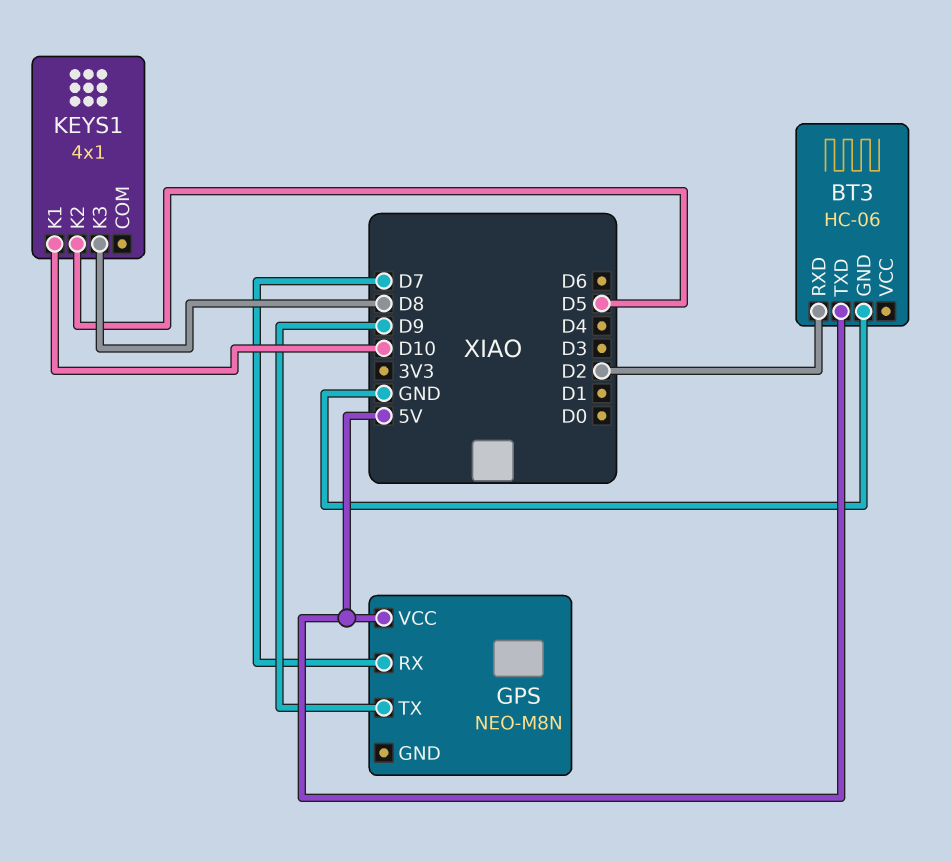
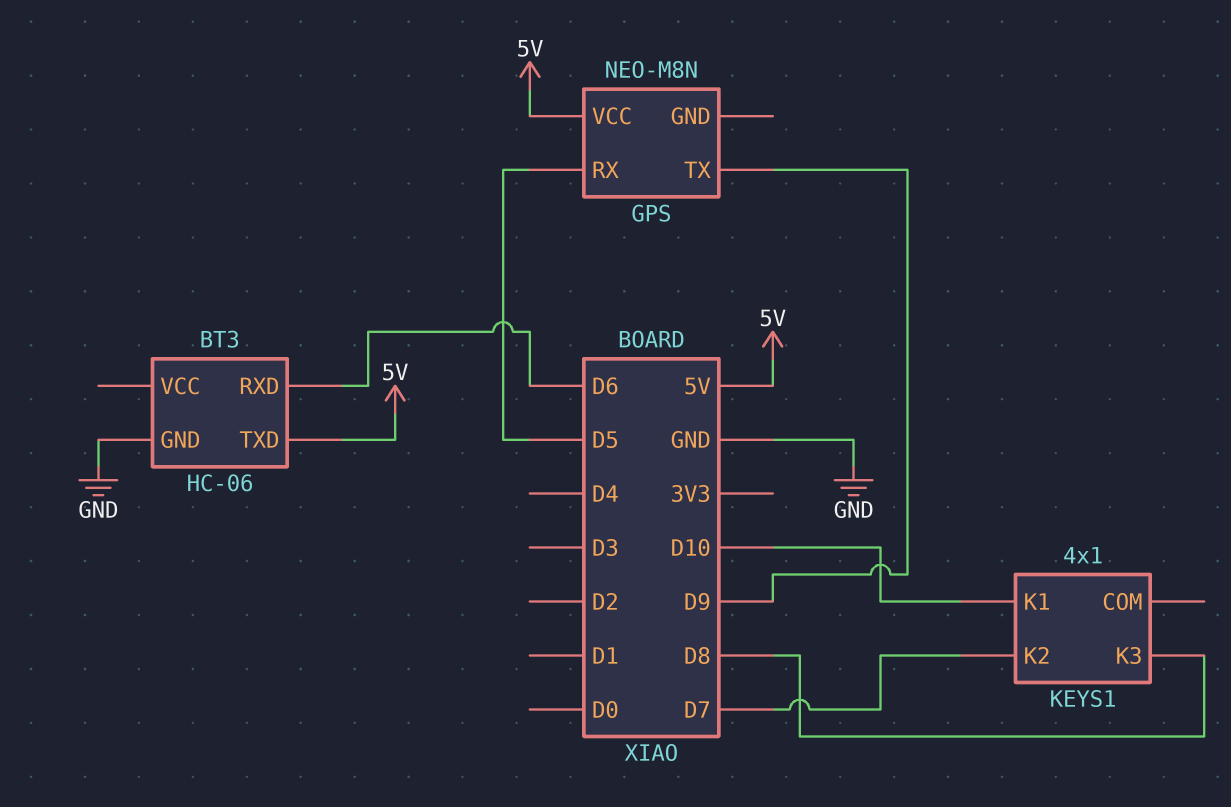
BT3 pin RXD: D2 -> D6
GPS pin RX: D7 -> D5
KEYS1 pin K2: D5 -> D7

